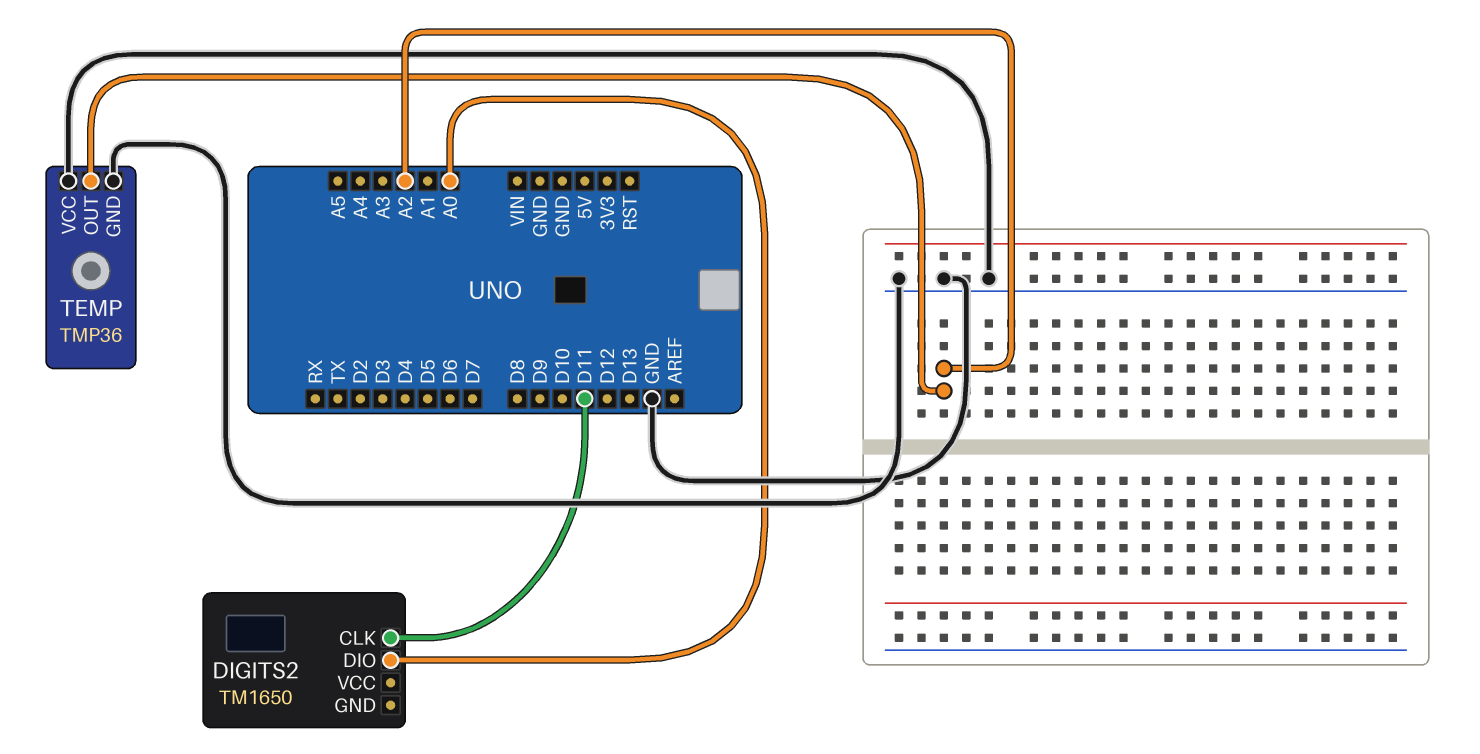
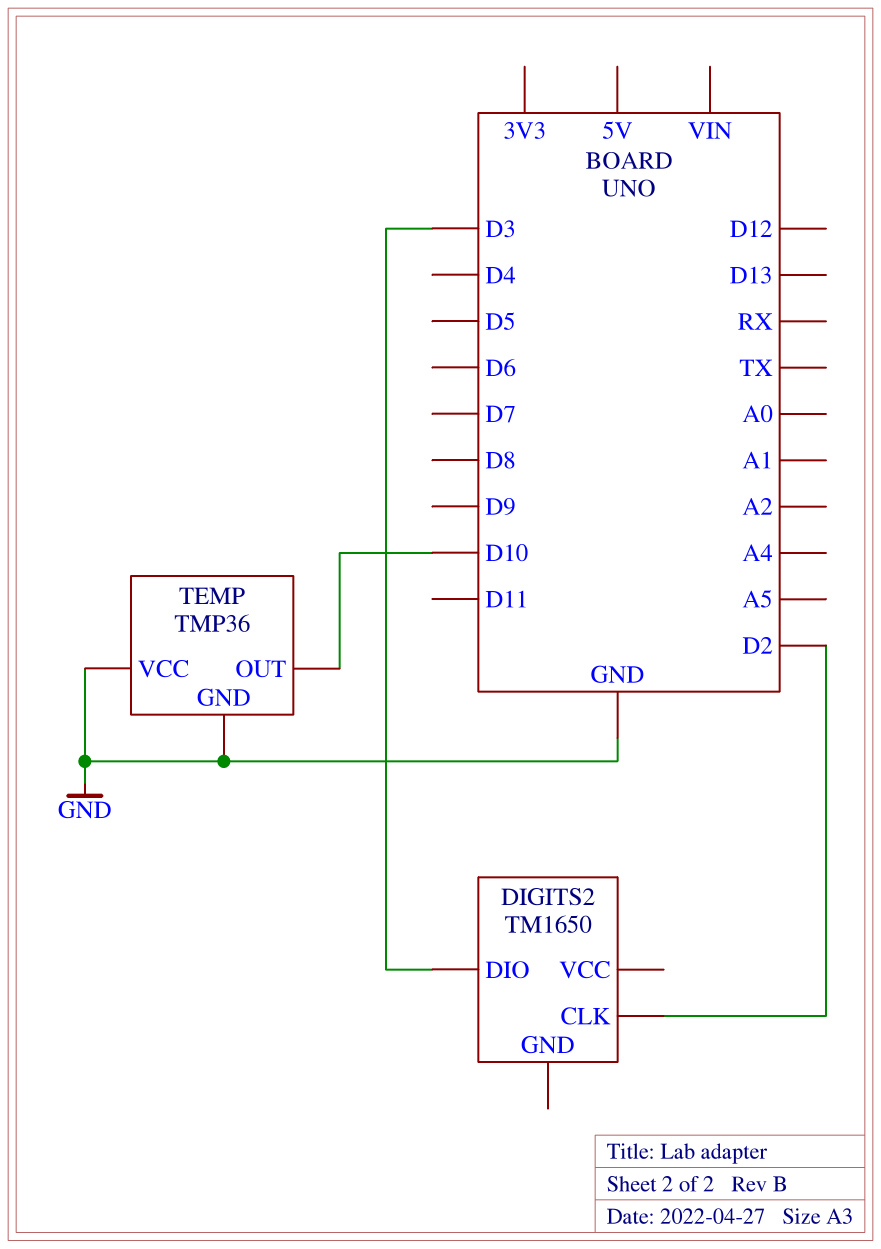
DIGITS2 pin CLK: D11 -> D2
DIGITS2 pin DIO: A0 -> D3
TEMP pin OUT: A2 -> D10

